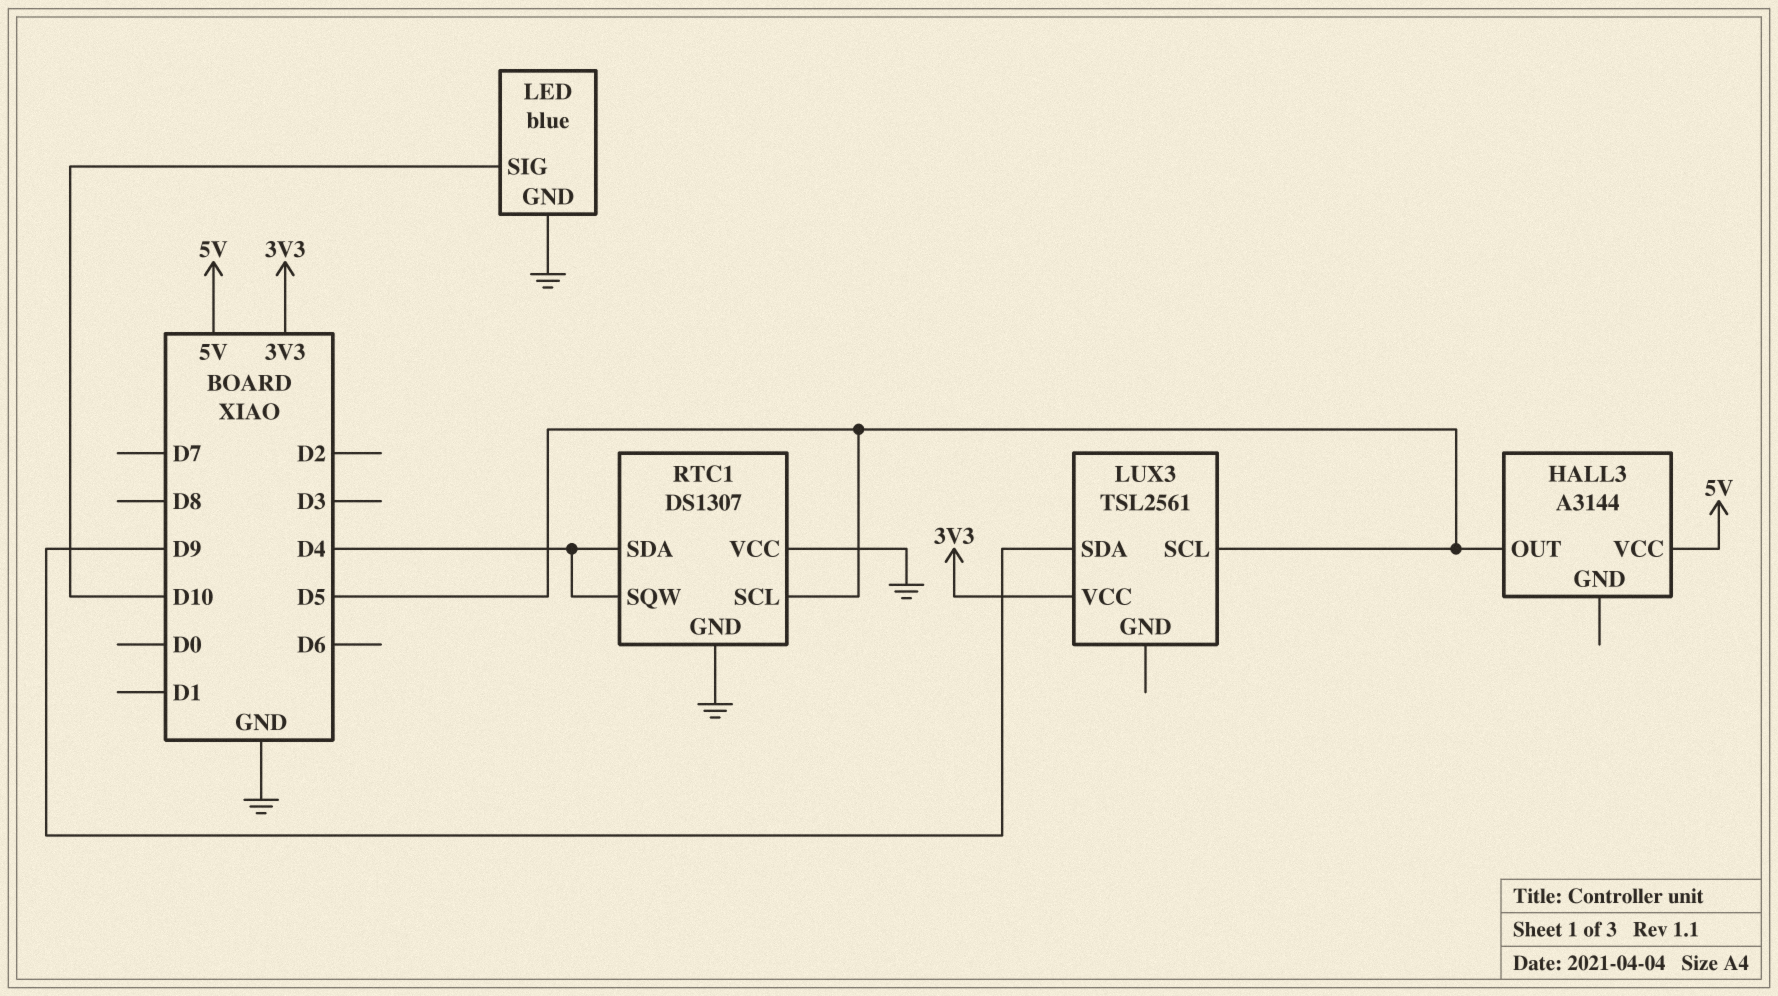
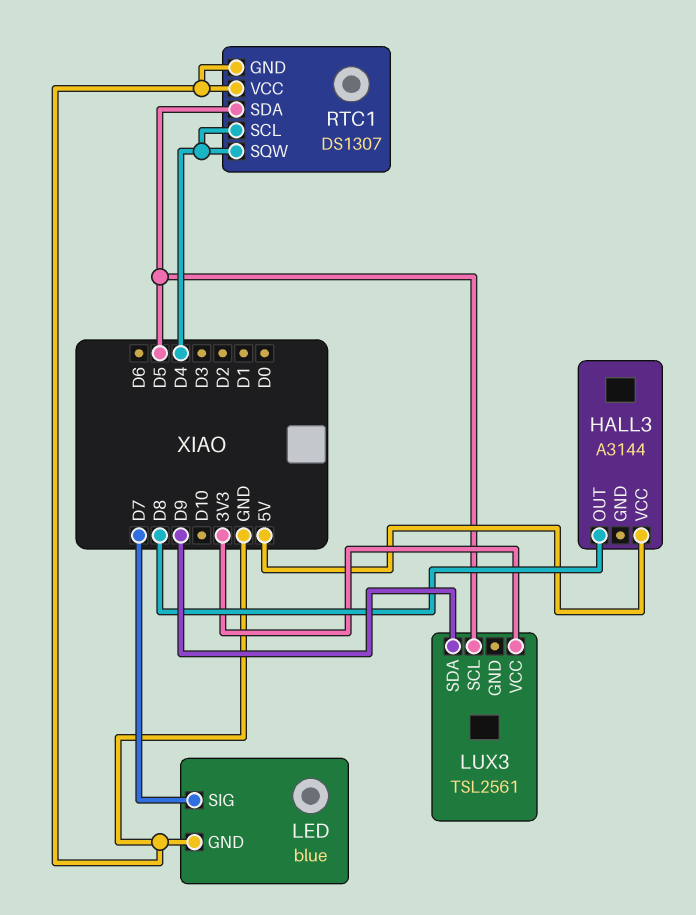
HALL3 pin OUT: D5 -> D8
LED pin SIG: D10 -> D7
RTC1 pin SCL: D5 -> D4
RTC1 pin SDA: D4 -> D5

